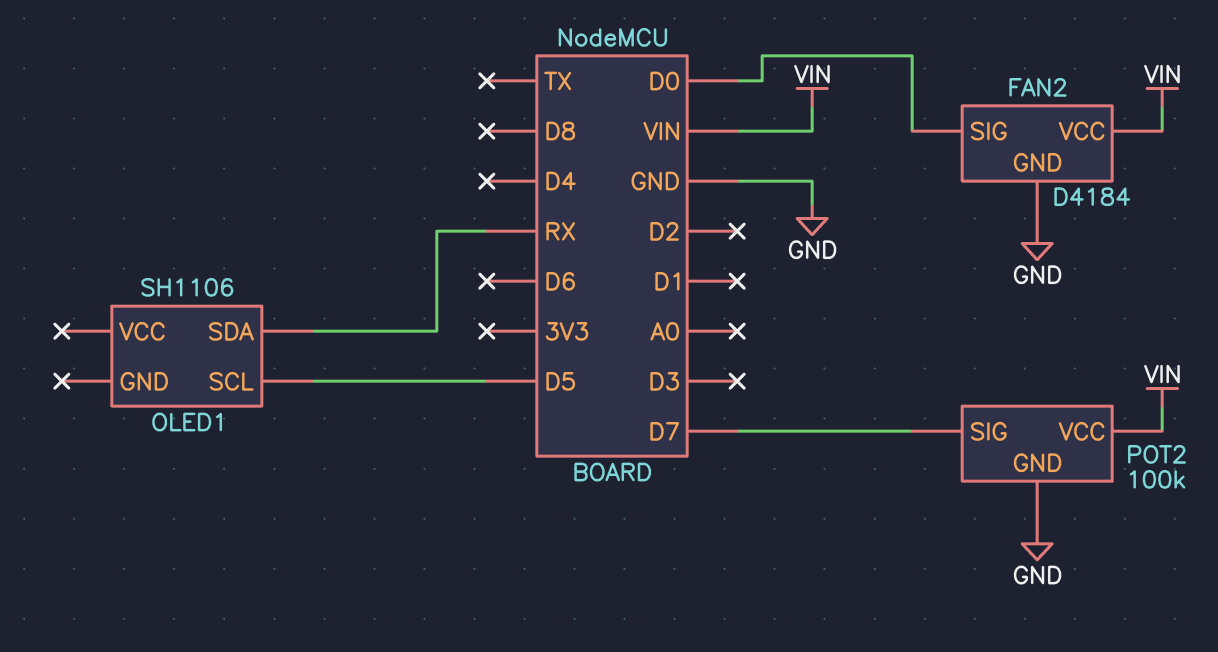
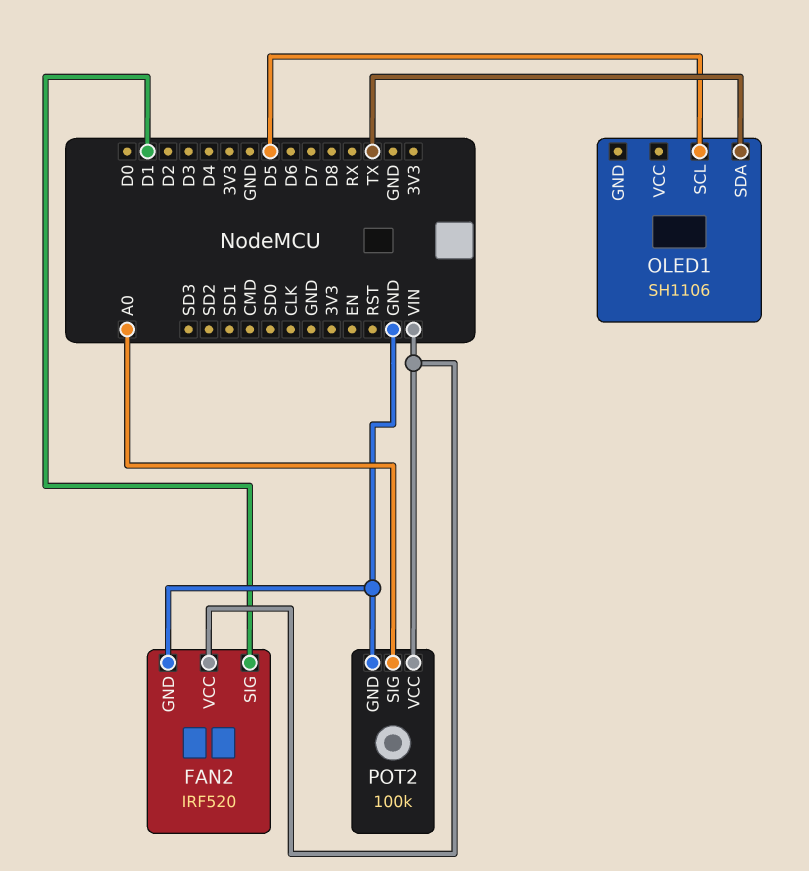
FAN2: D4184 -> IRF520
FAN2 pin SIG: D0 -> D1
OLED1 pin SDA: RX -> TX
POT2 pin SIG: D7 -> A0

